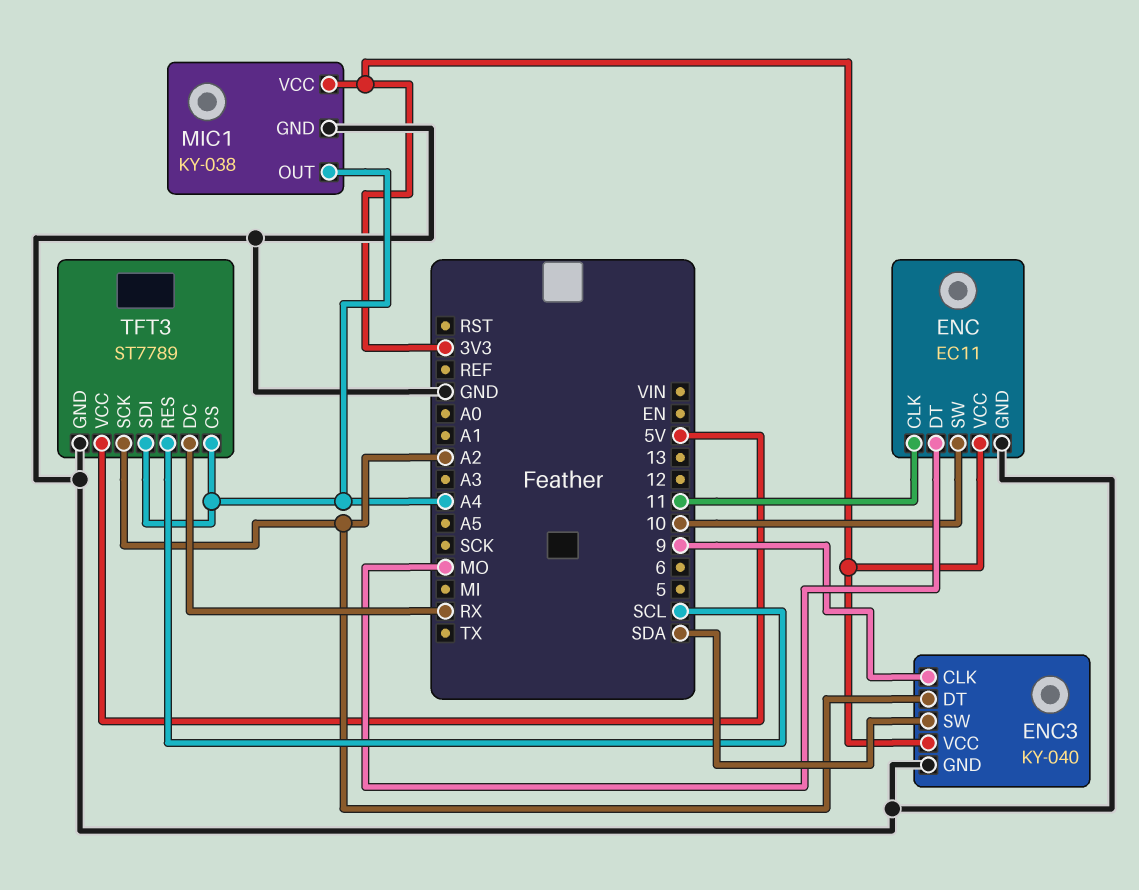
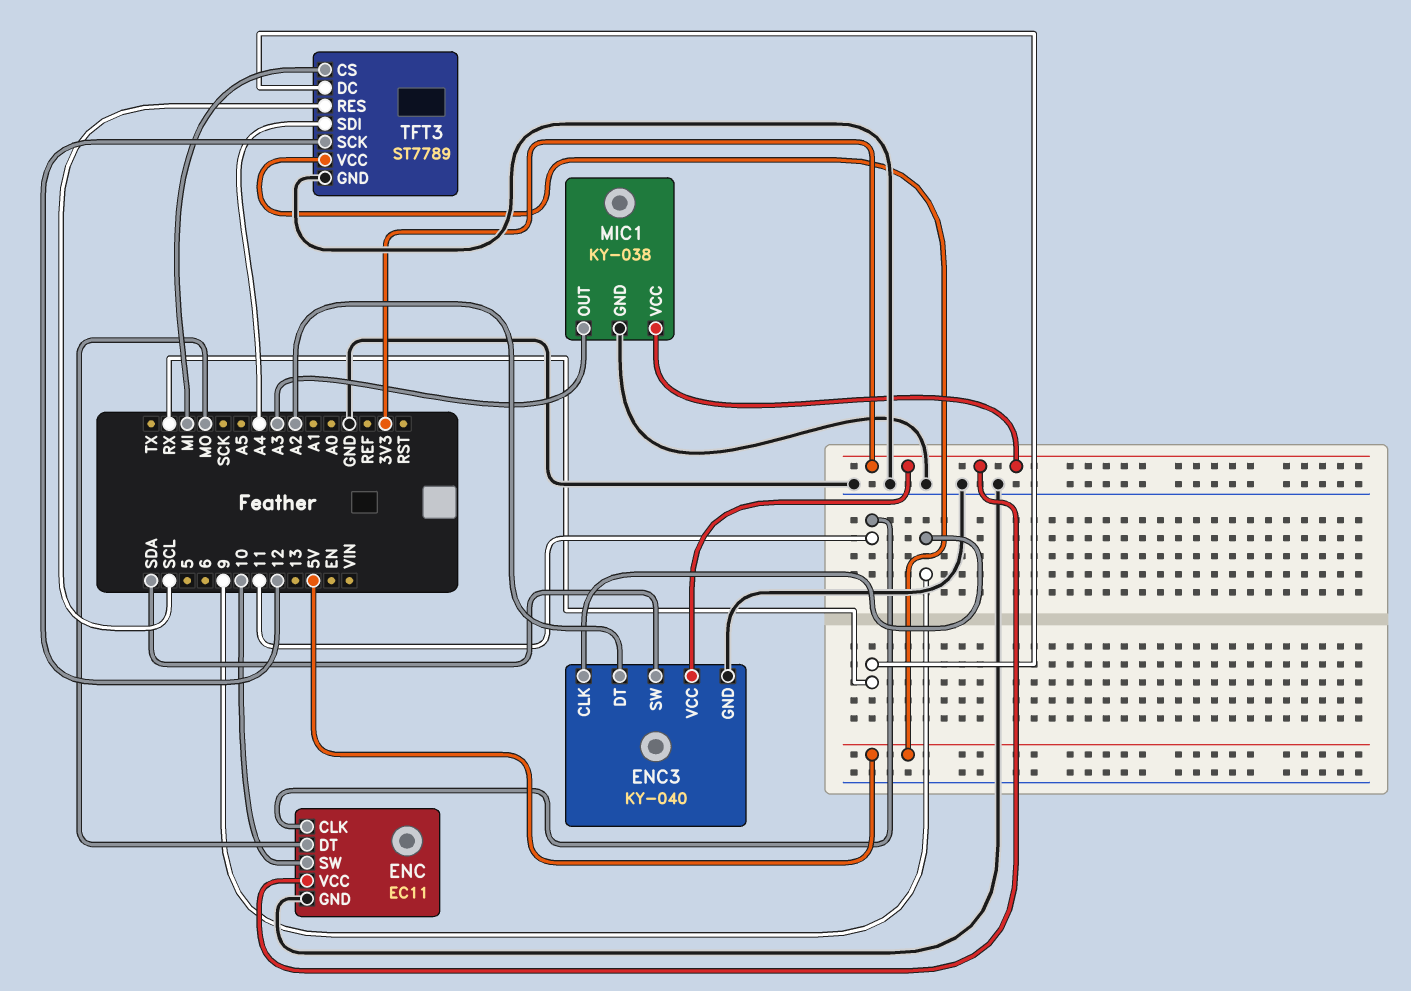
MIC1 pin OUT: A4 -> A3
TFT3 pin CS: A4 -> MI
TFT3 pin SCK: A2 -> 12

